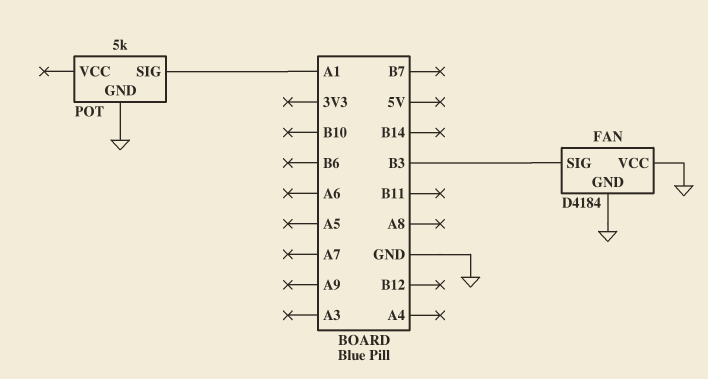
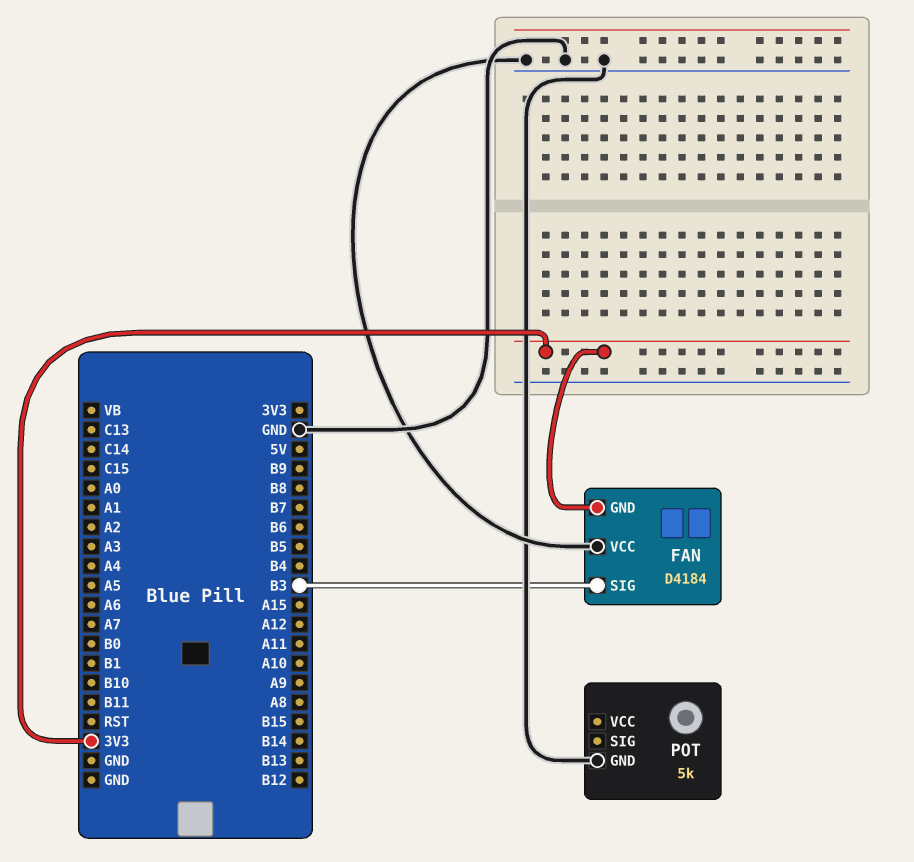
FAN pin GND: GND -> 3V3
POT pin SIG: A1 -> none

